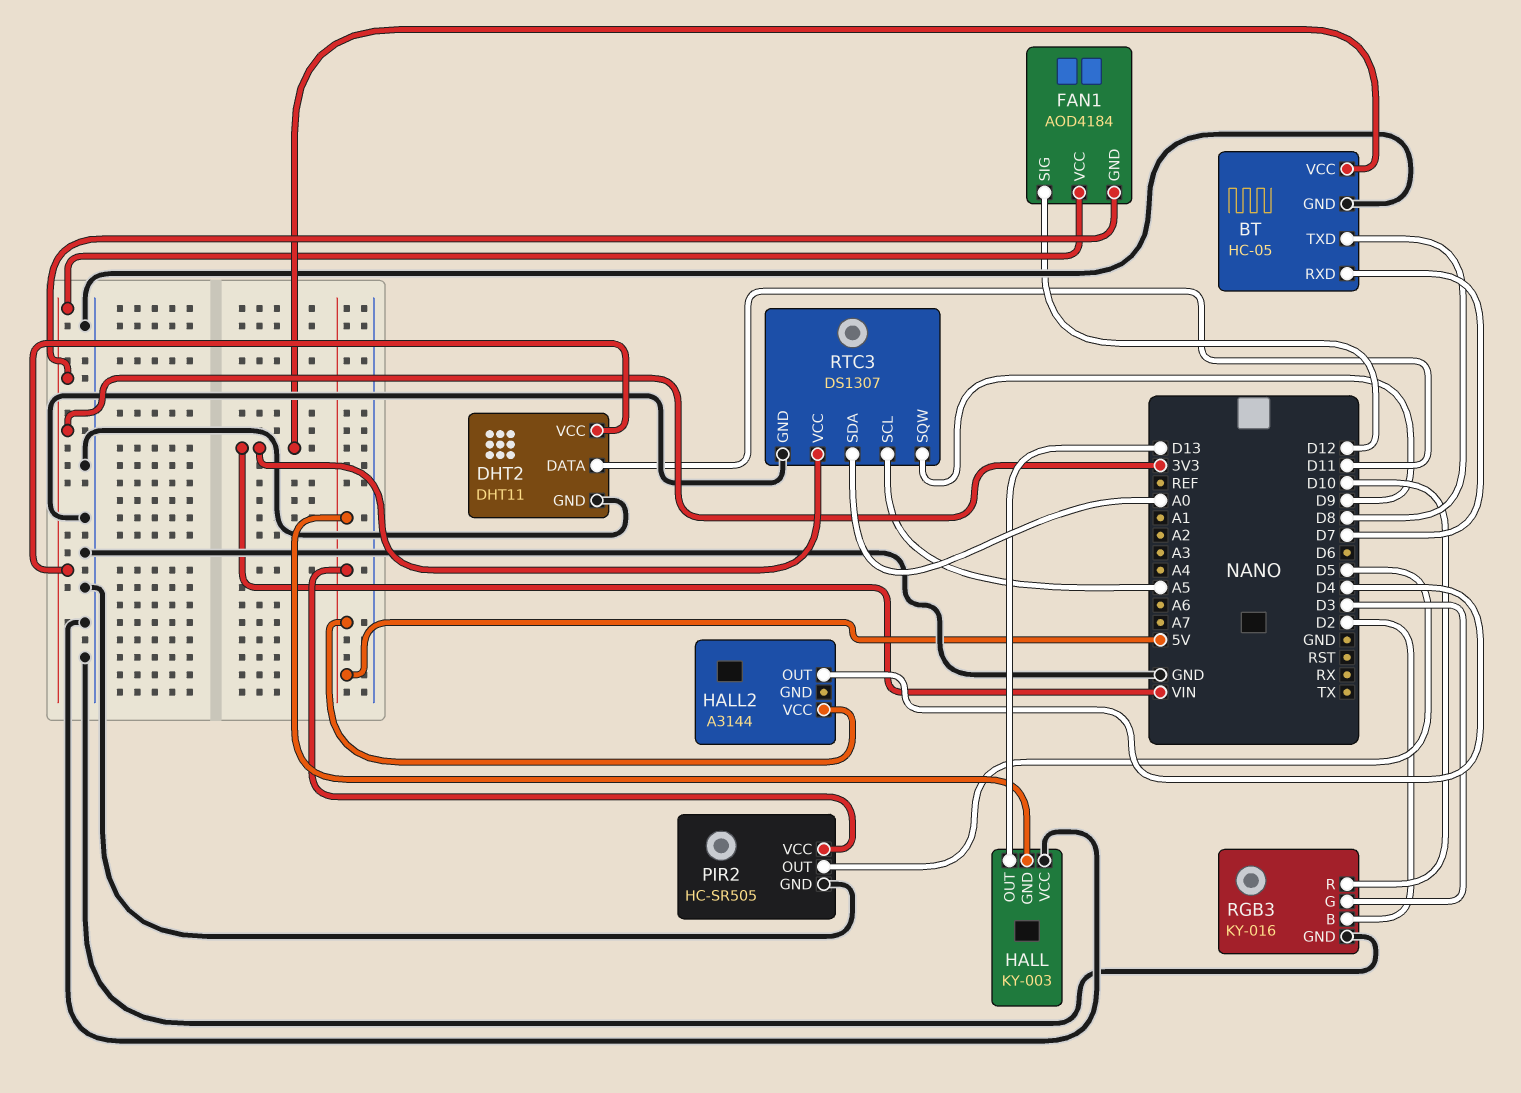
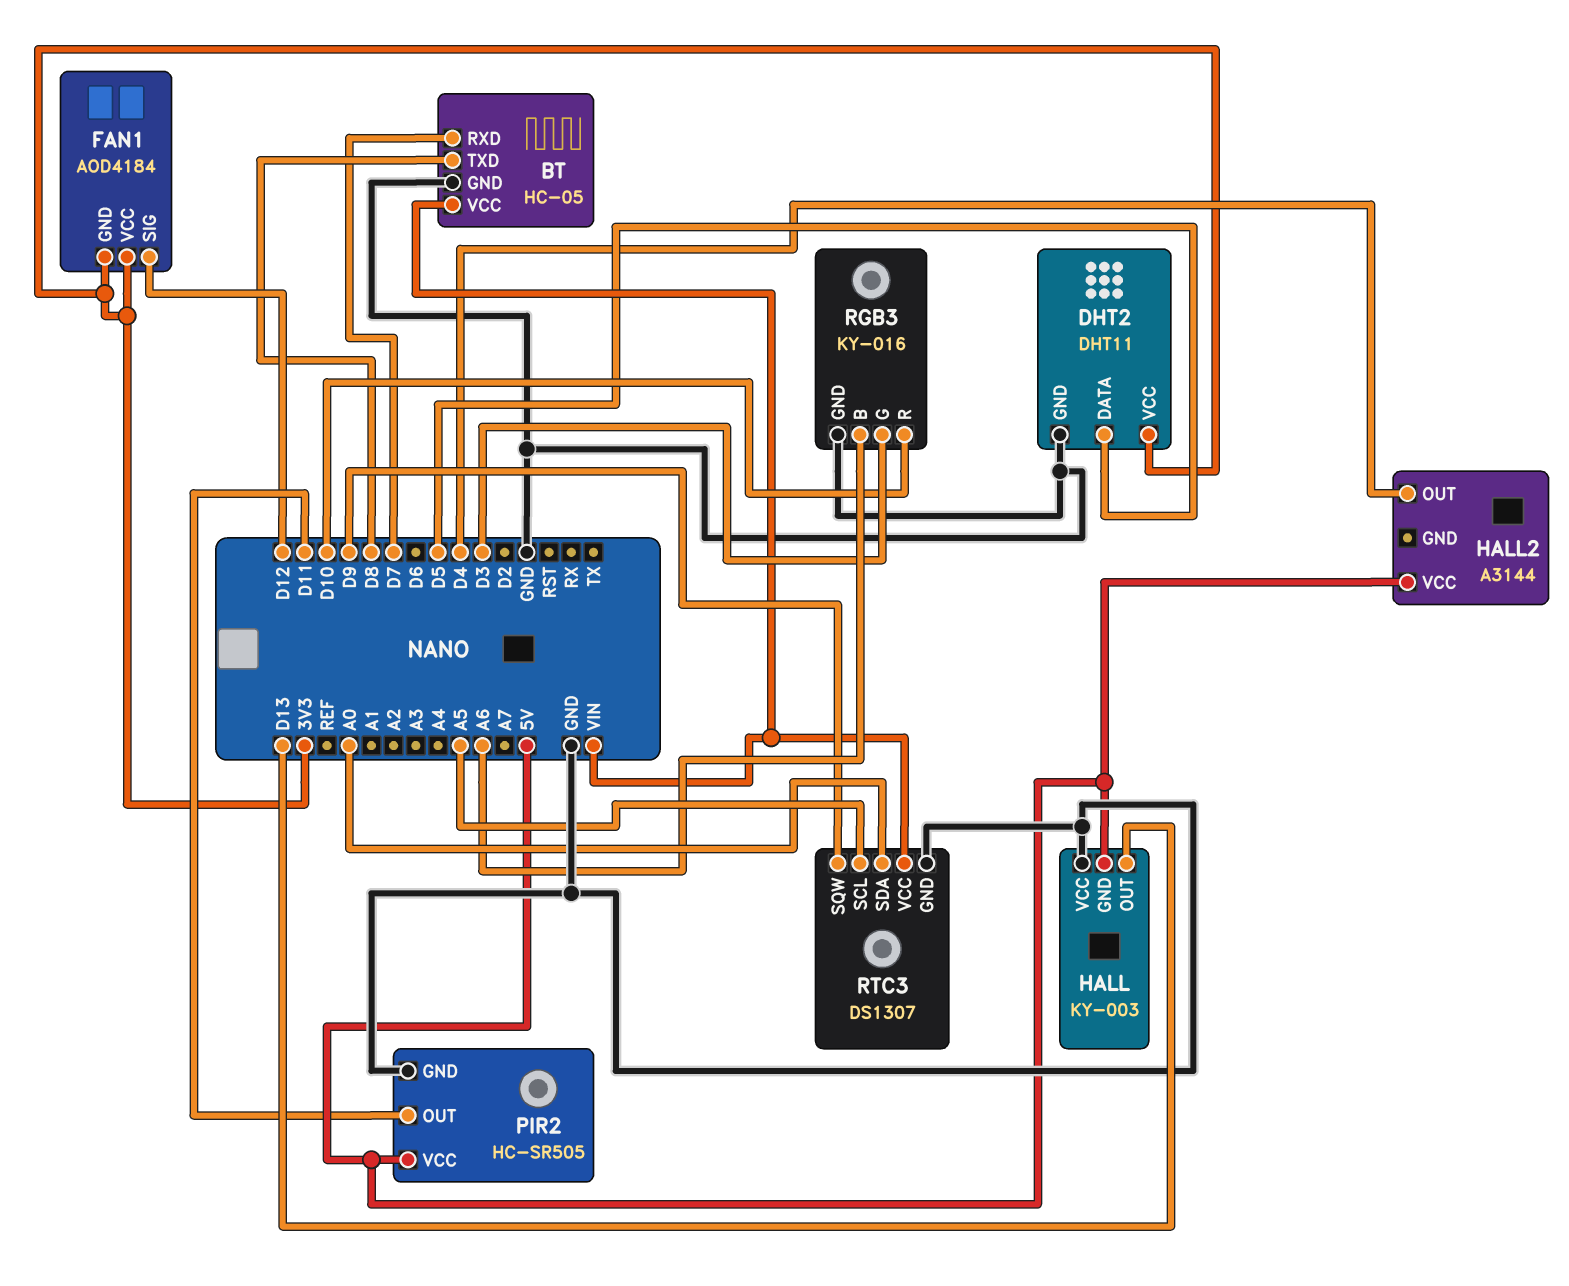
DHT2 pin DATA: D11 -> D5
PIR2 pin OUT: D5 -> D11
RGB3 pin B: D2 -> A6

